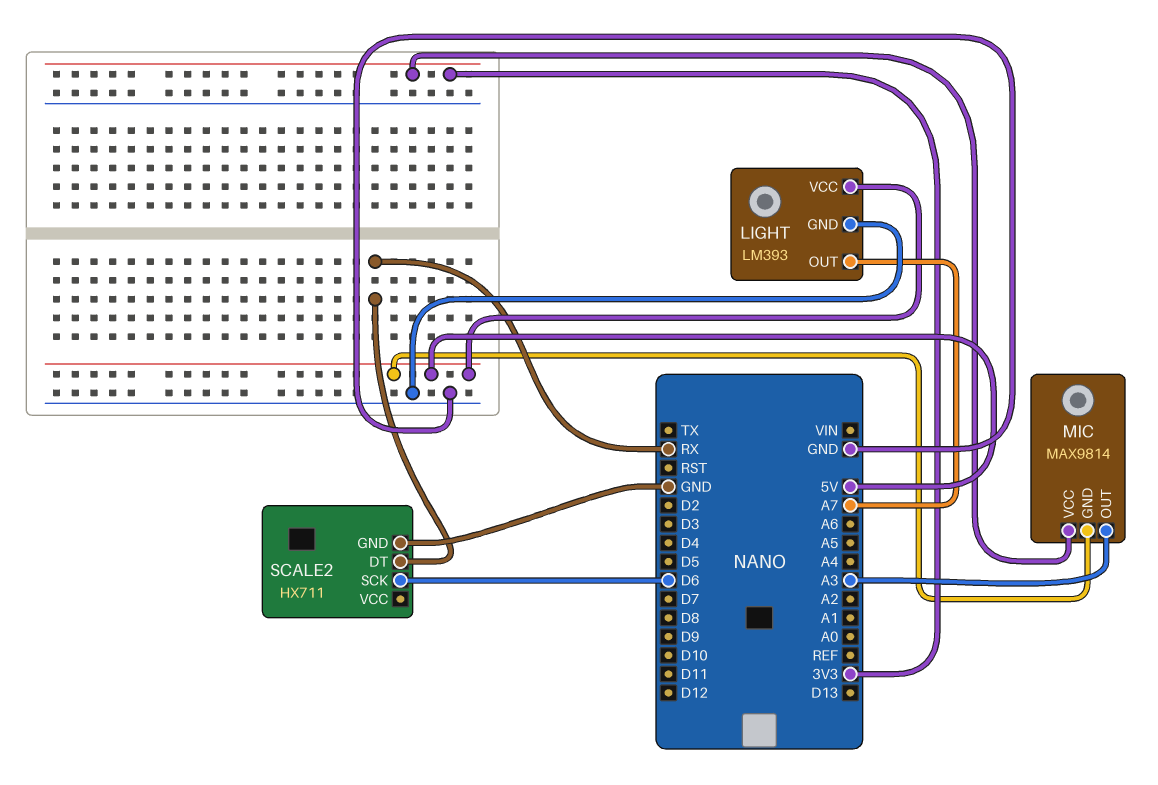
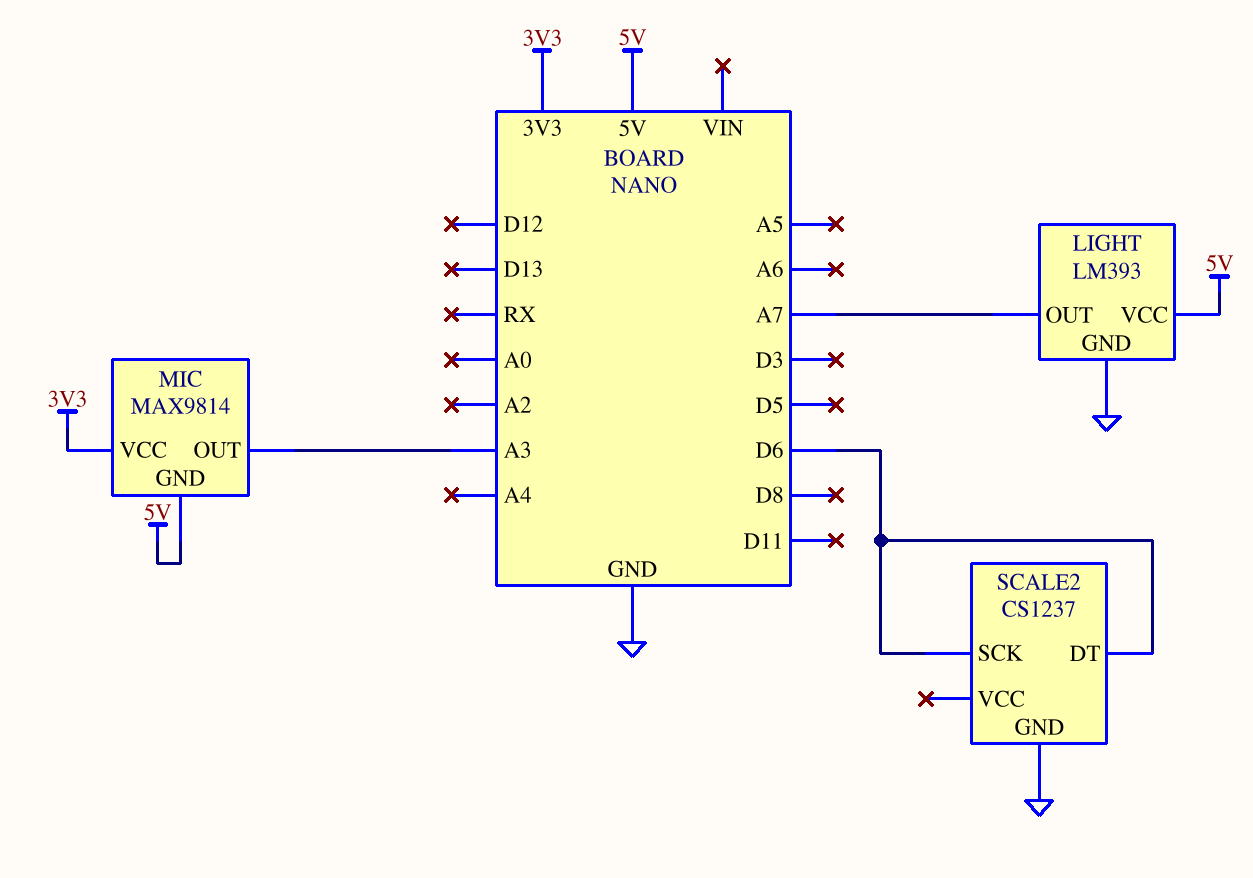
SCALE2: HX711 -> CS1237
SCALE2 pin DT: RX -> D6

